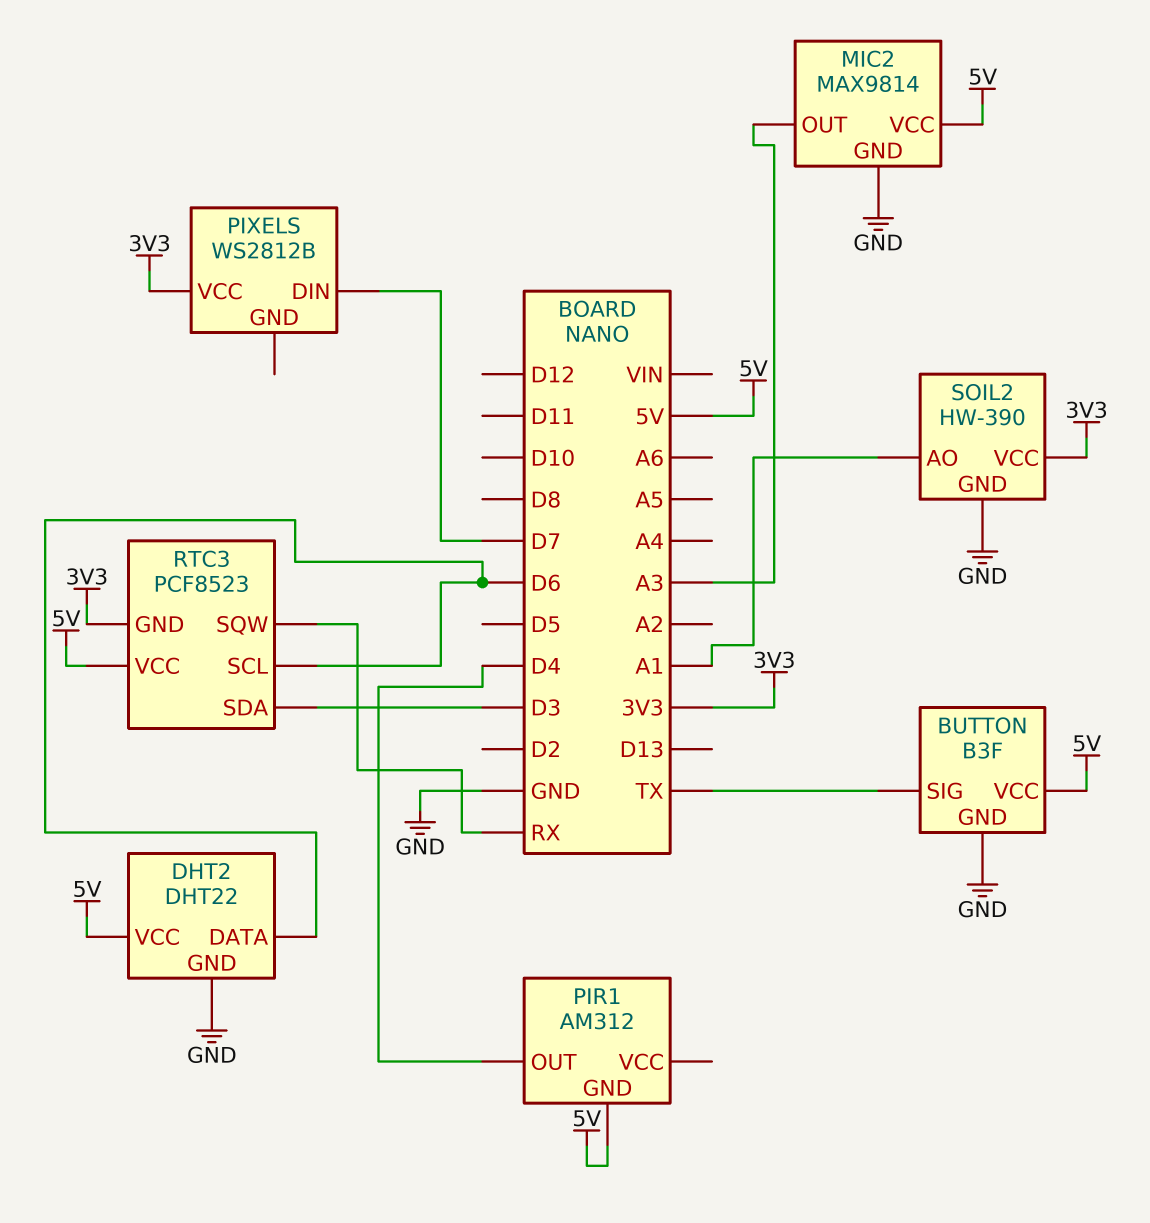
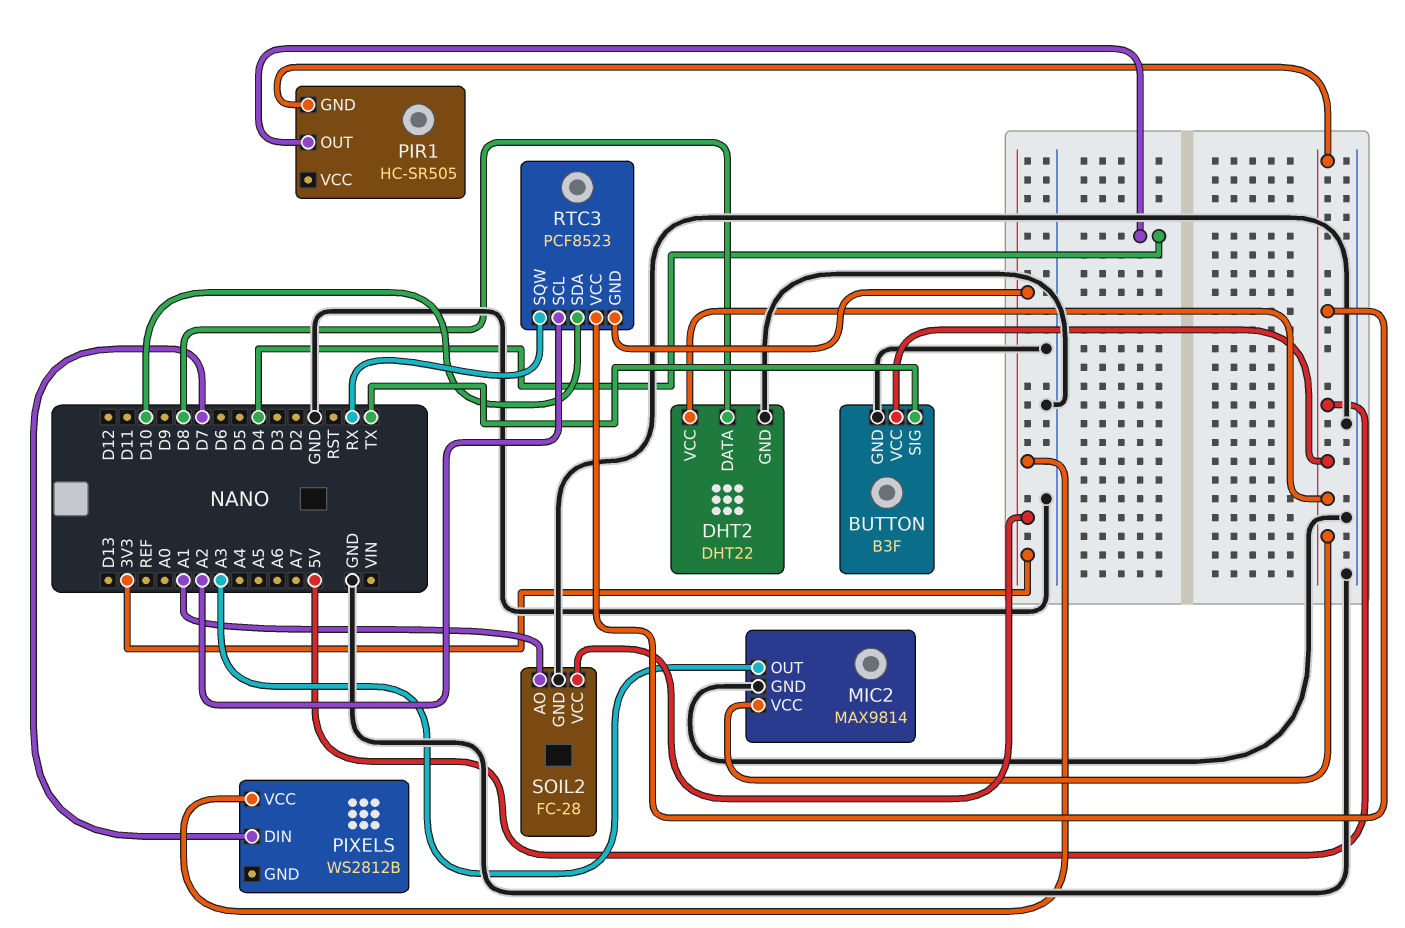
DHT2 pin DATA: D6 -> D8
PIR1: AM312 -> HC-SR505
RTC3 pin SCL: D6 -> A2
RTC3 pin SDA: D3 -> D10
SOIL2: HW-390 -> FC-28

